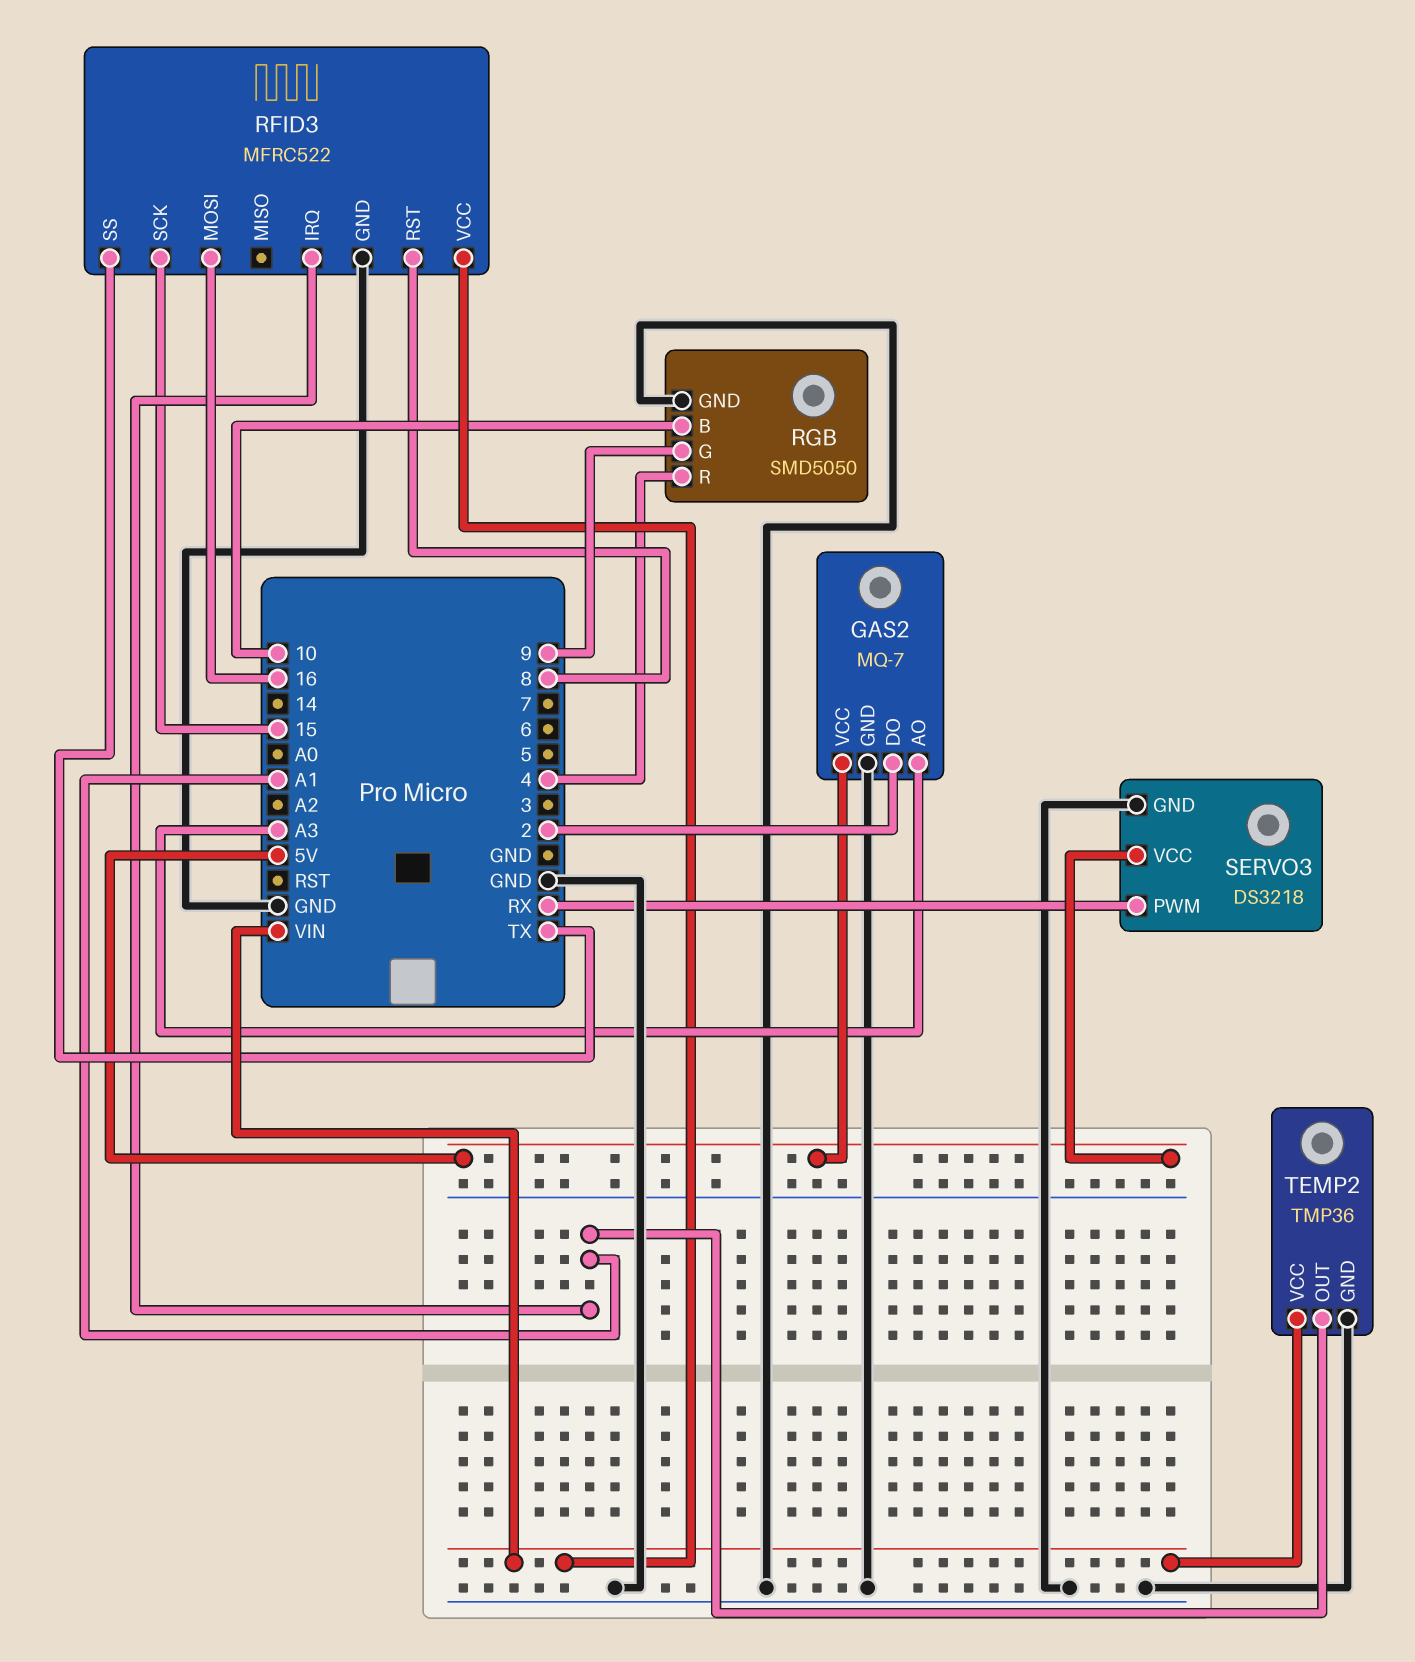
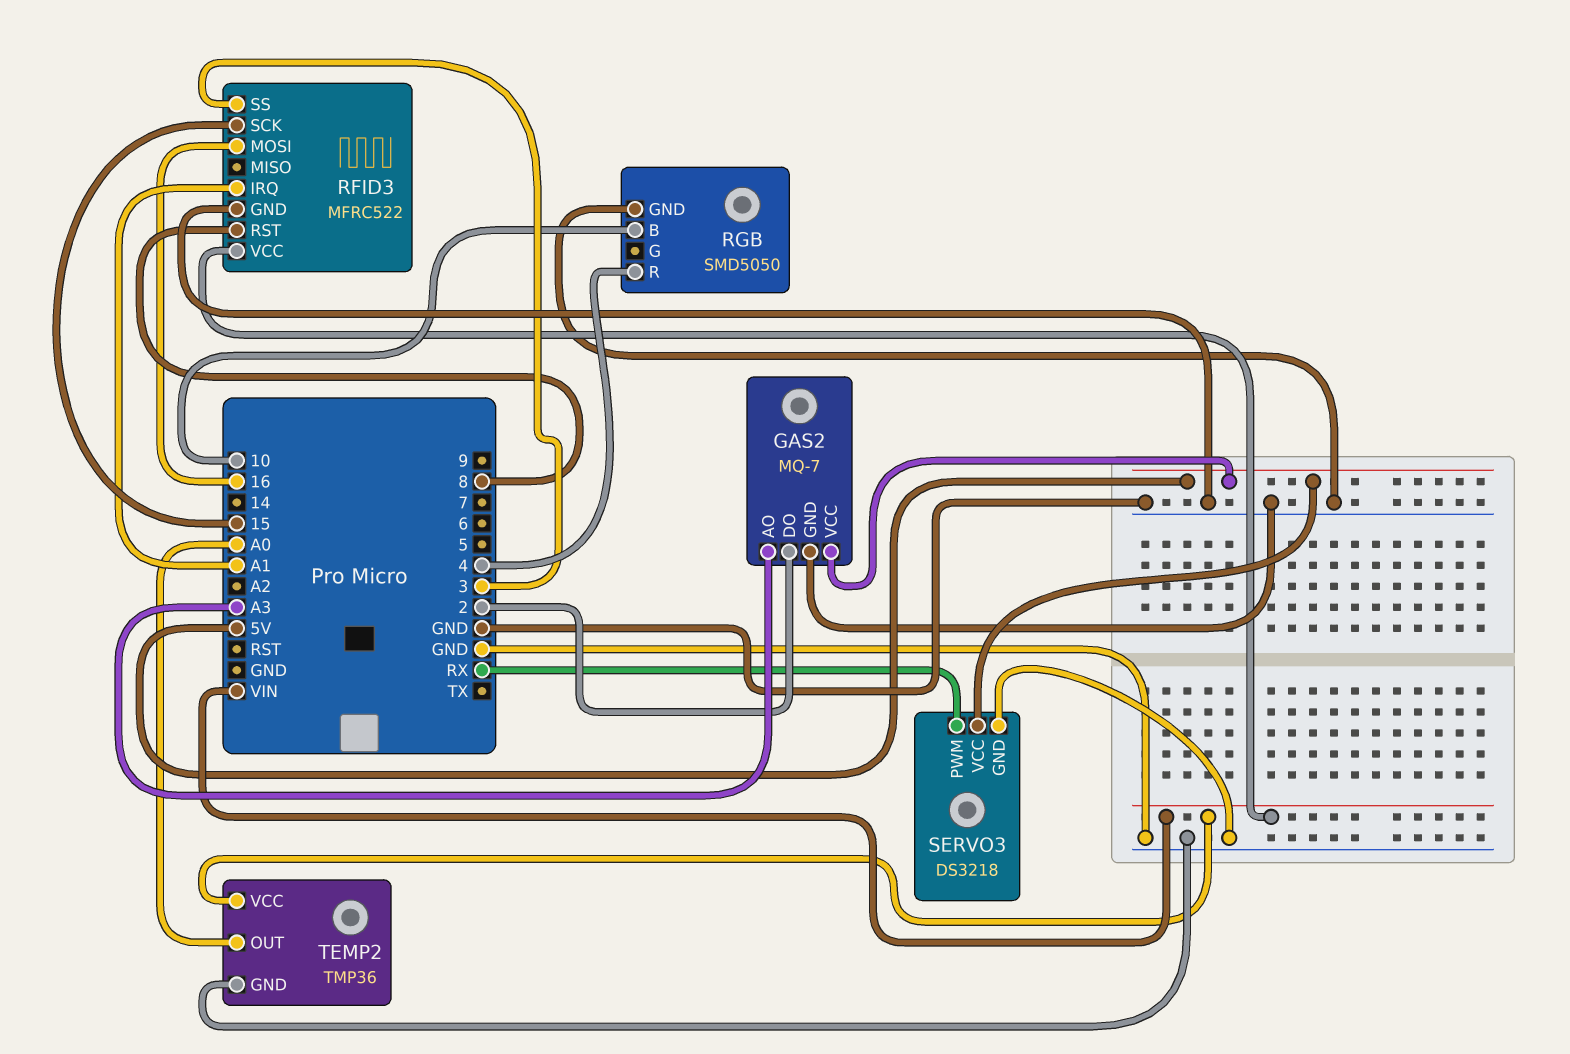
RFID3 pin SS: TX -> 3
RGB pin G: 9 -> none
TEMP2 pin OUT: A1 -> A0

